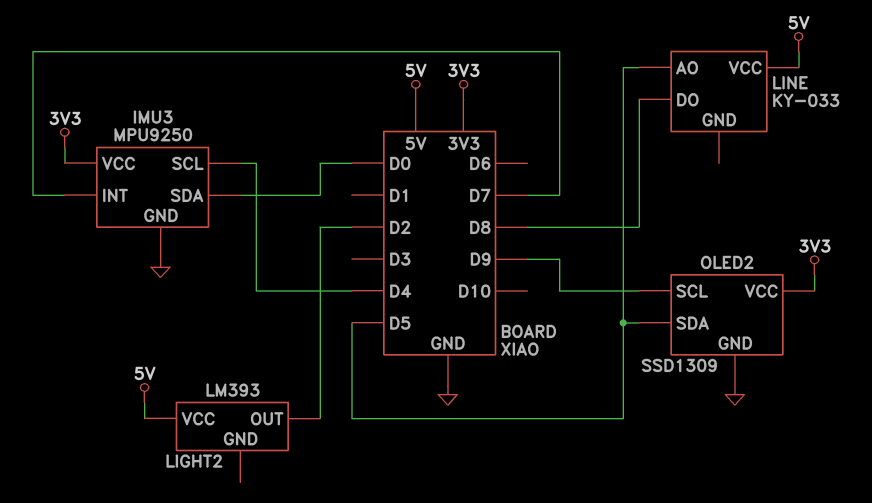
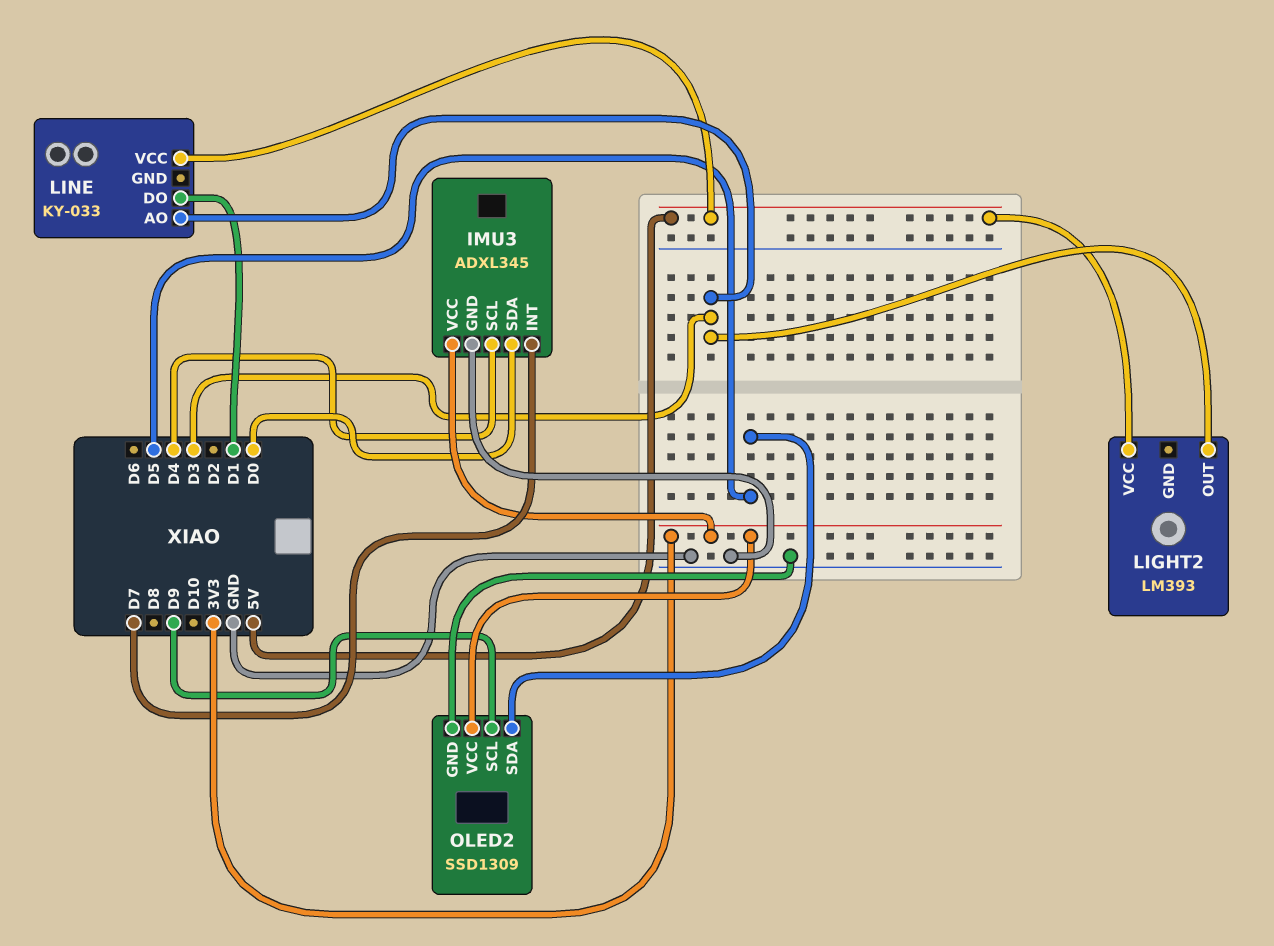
IMU3: MPU9250 -> ADXL345
LIGHT2 pin OUT: D2 -> D3
LINE pin AO: D5 -> D3
LINE pin DO: D8 -> D1

